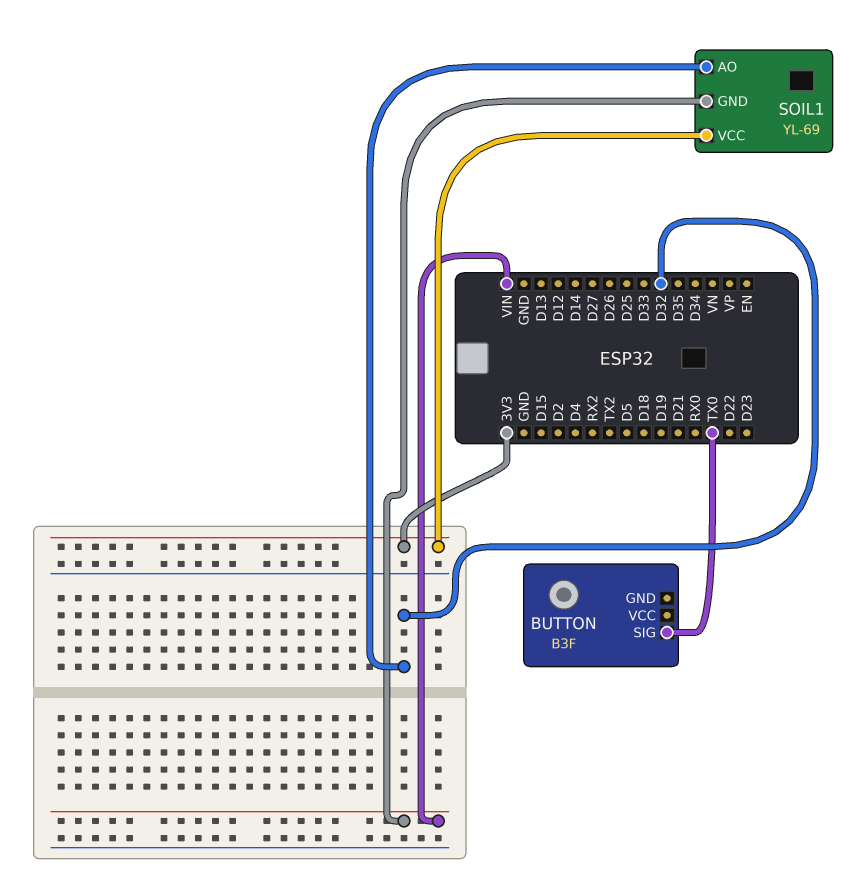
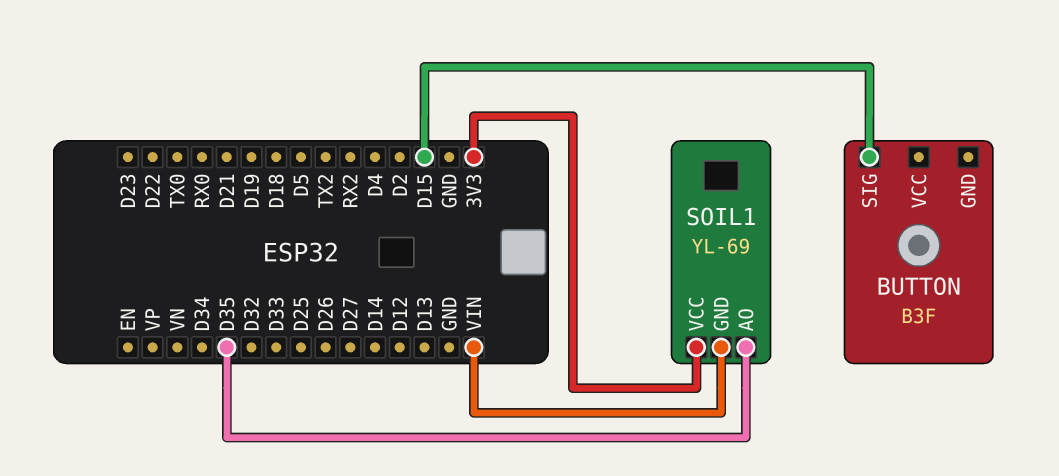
BUTTON pin SIG: TX0 -> D15
SOIL1 pin AO: D32 -> D35

